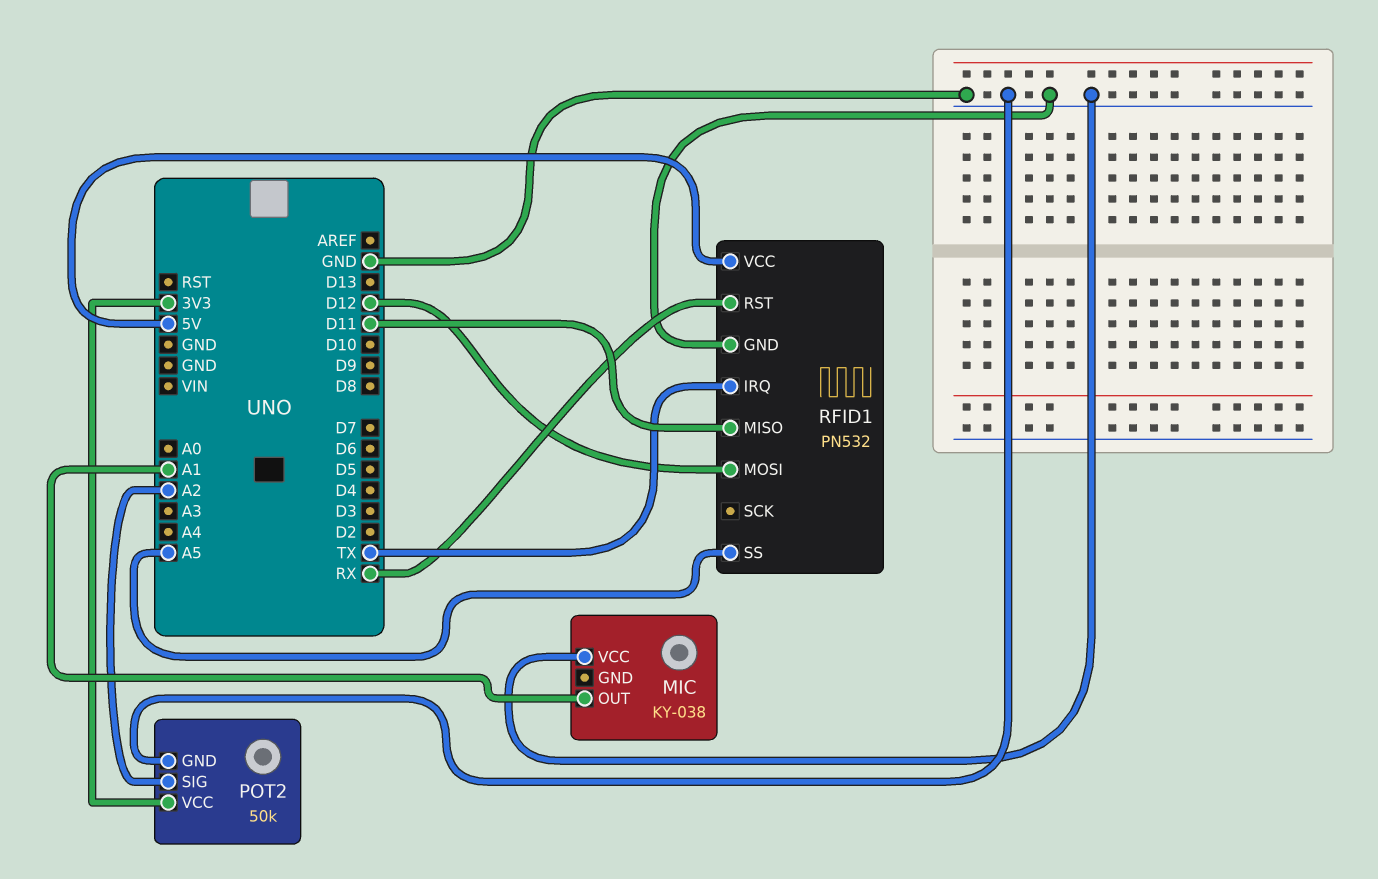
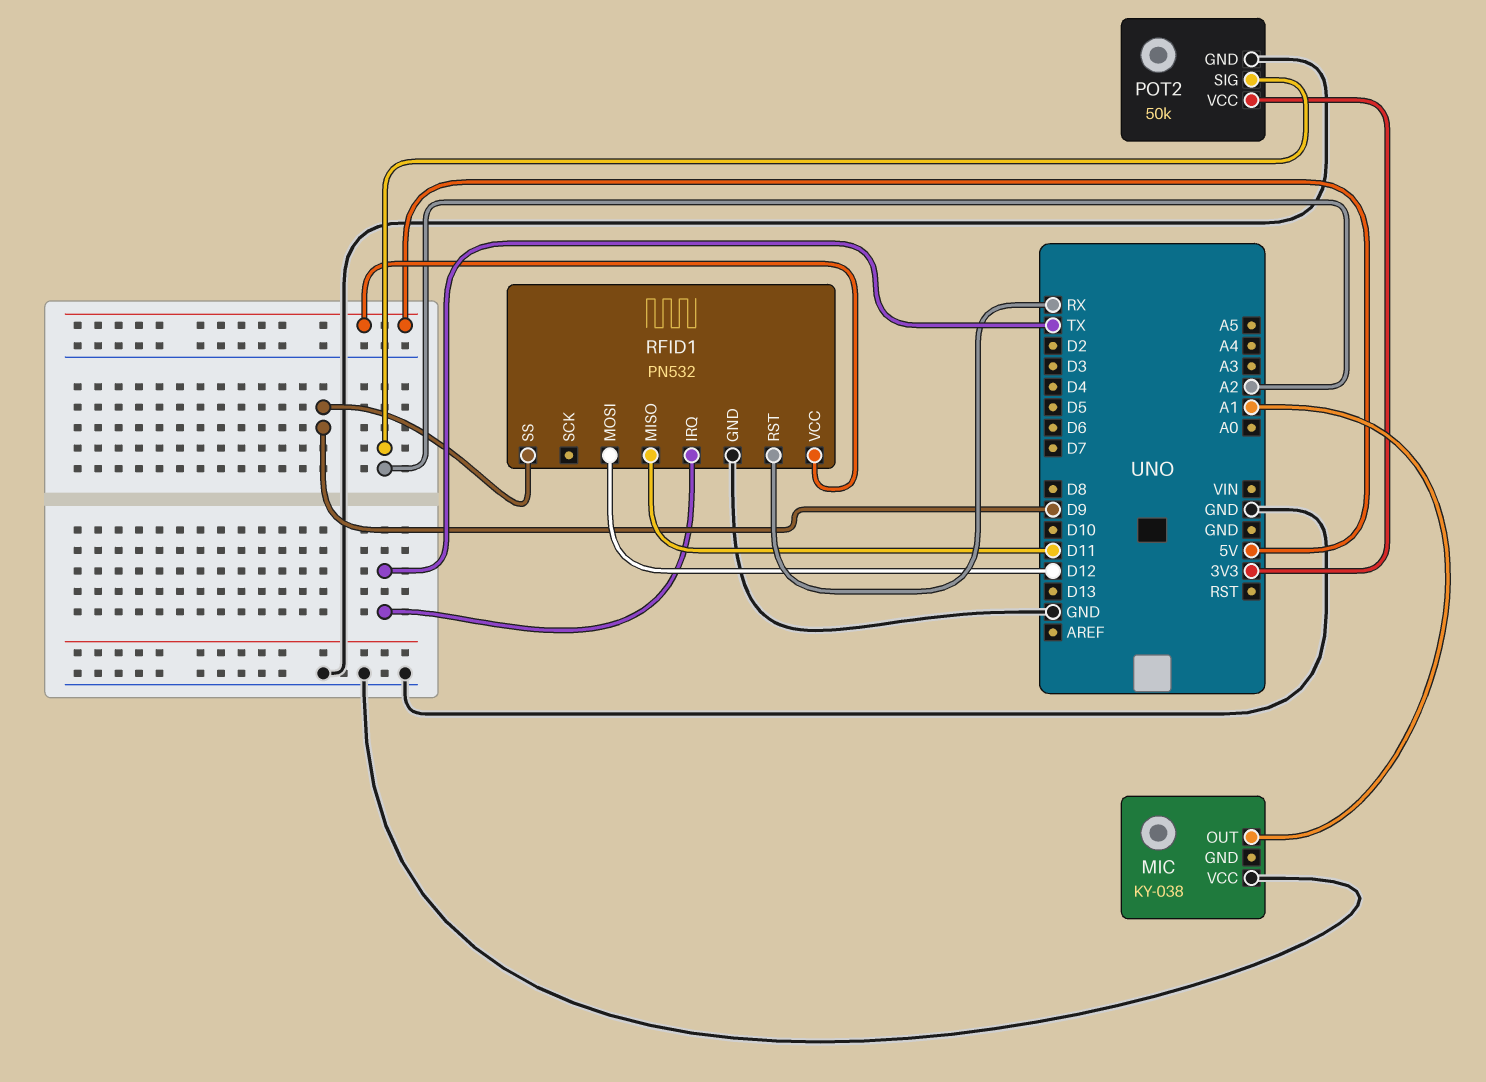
RFID1 pin SS: A5 -> D9

